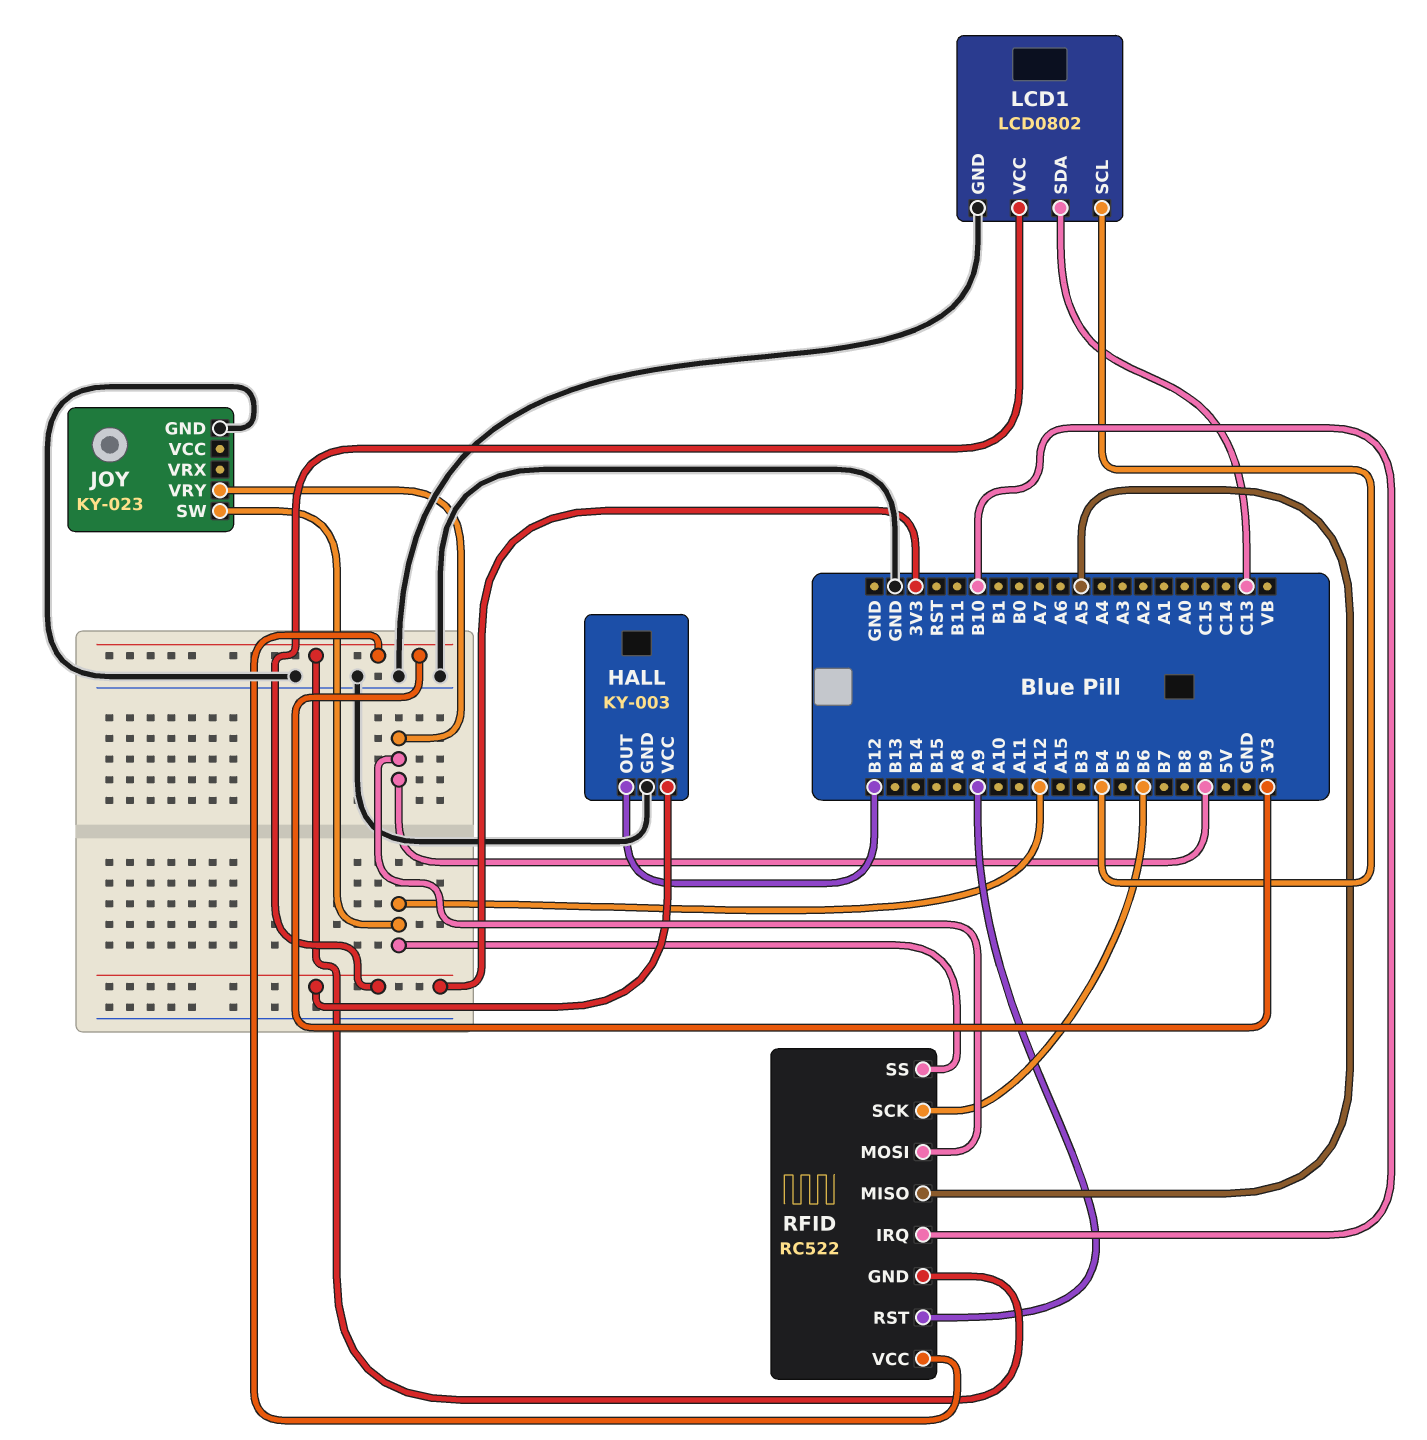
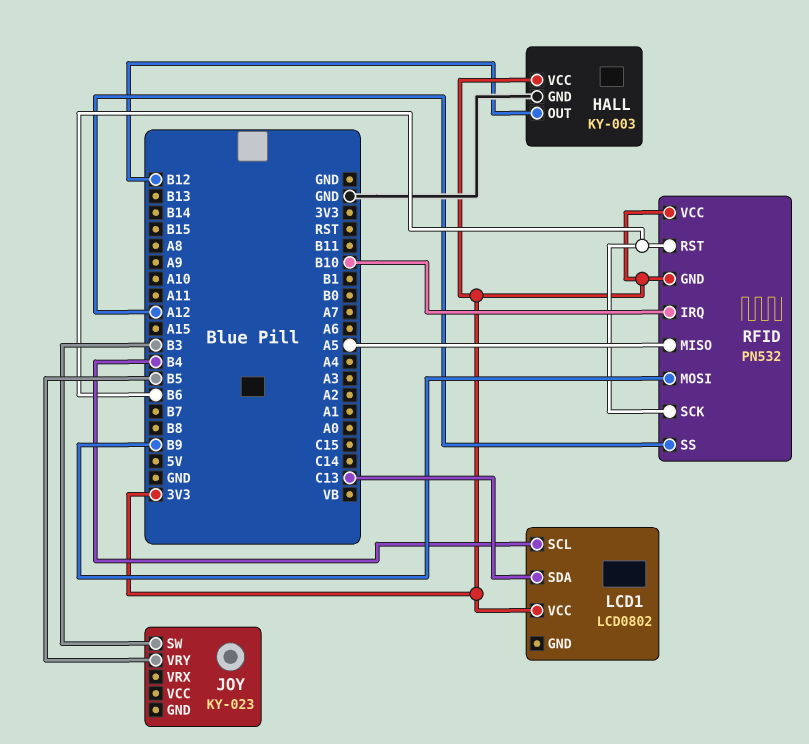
JOY pin GND: GND -> none
JOY pin SW: A12 -> B3
JOY pin VRY: B9 -> B5
LCD1 pin GND: GND -> none
RFID: RC522 -> PN532
RFID pin RST: A9 -> B6

